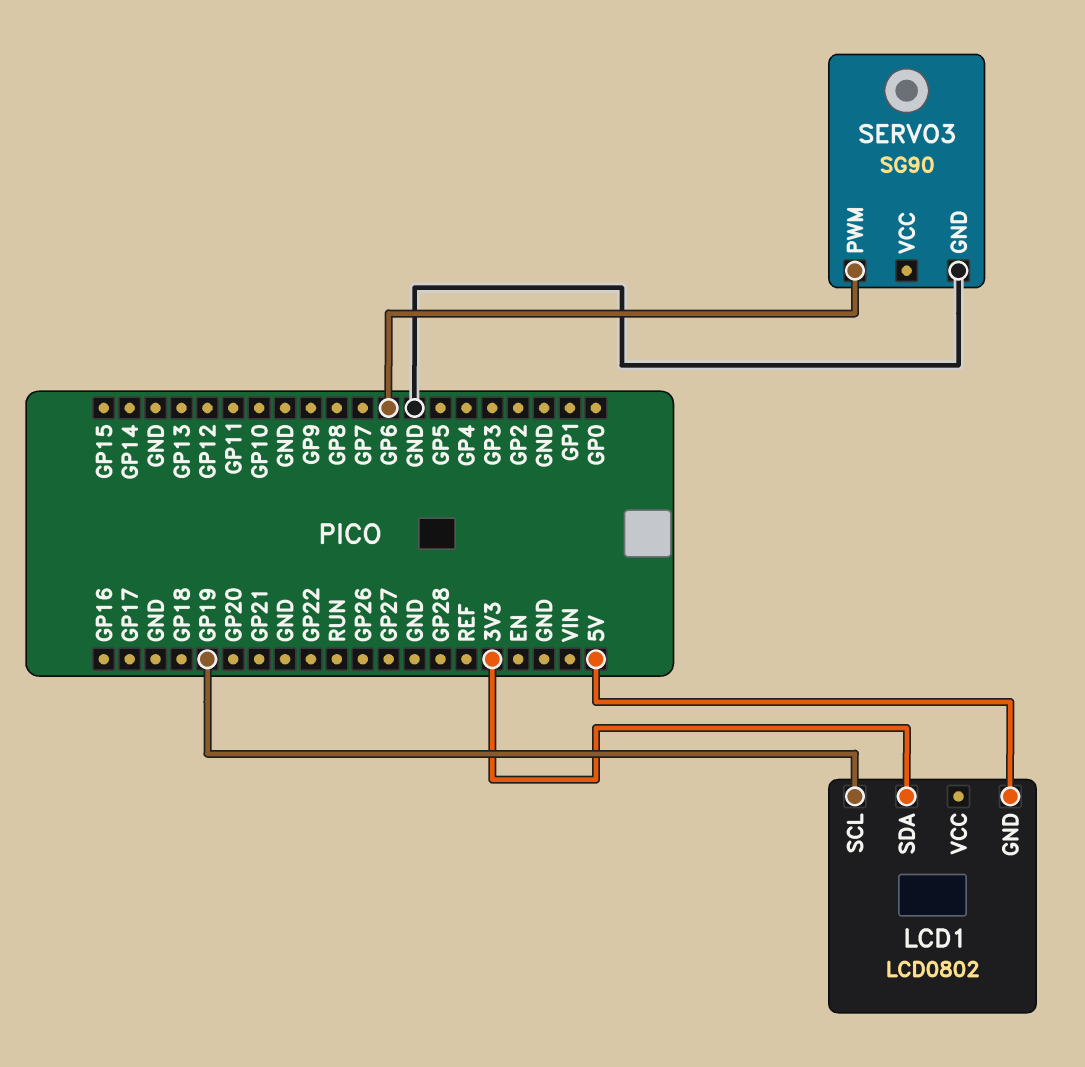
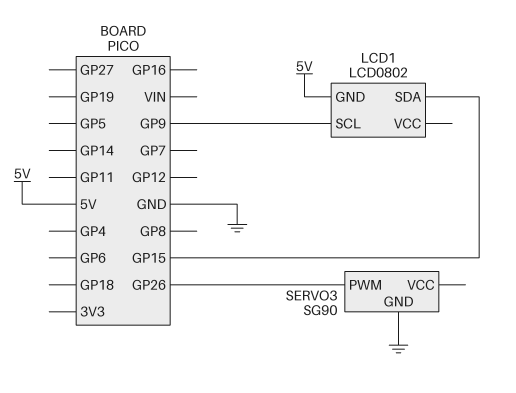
LCD1 pin SCL: GP19 -> GP9
LCD1 pin SDA: 3V3 -> GP15
SERVO3 pin PWM: GP6 -> GP26

